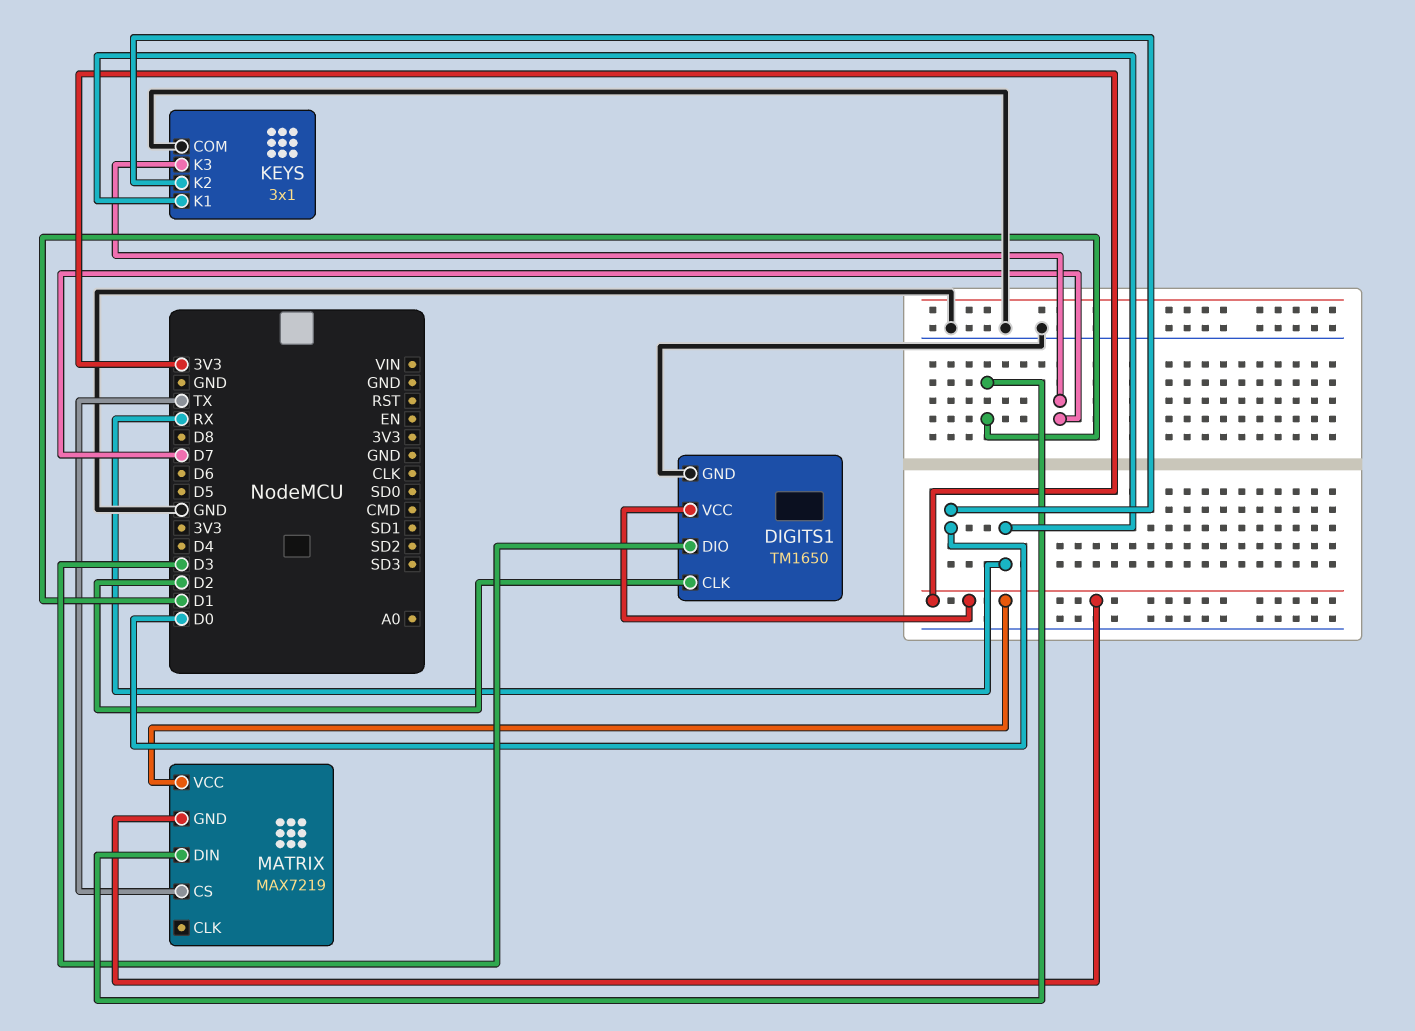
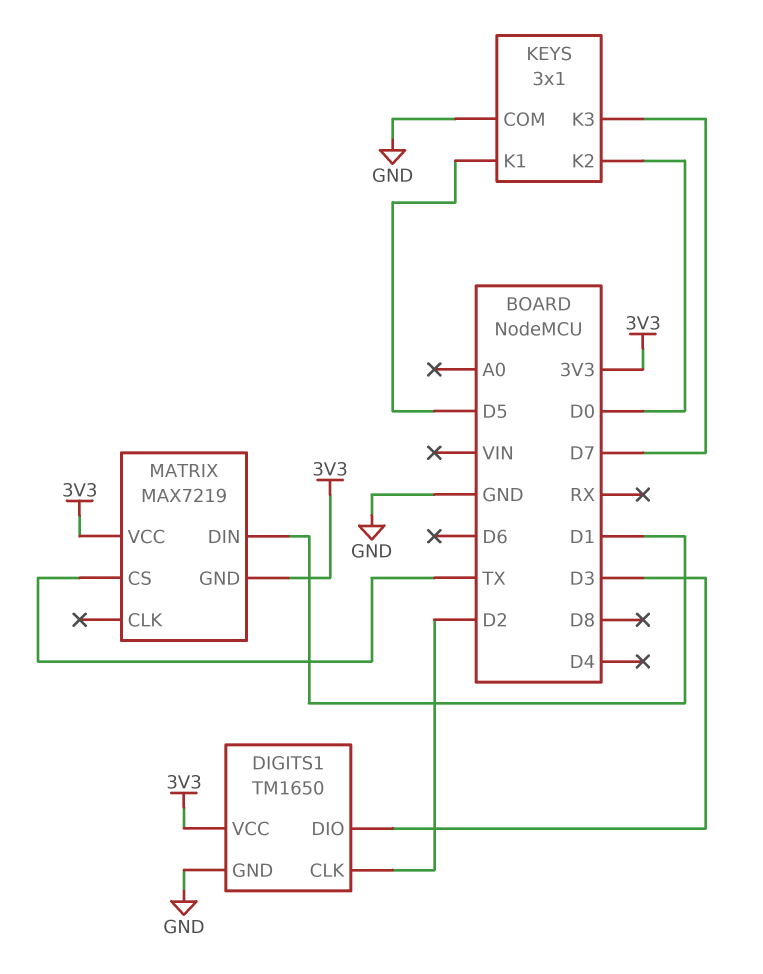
KEYS pin K1: RX -> D5

